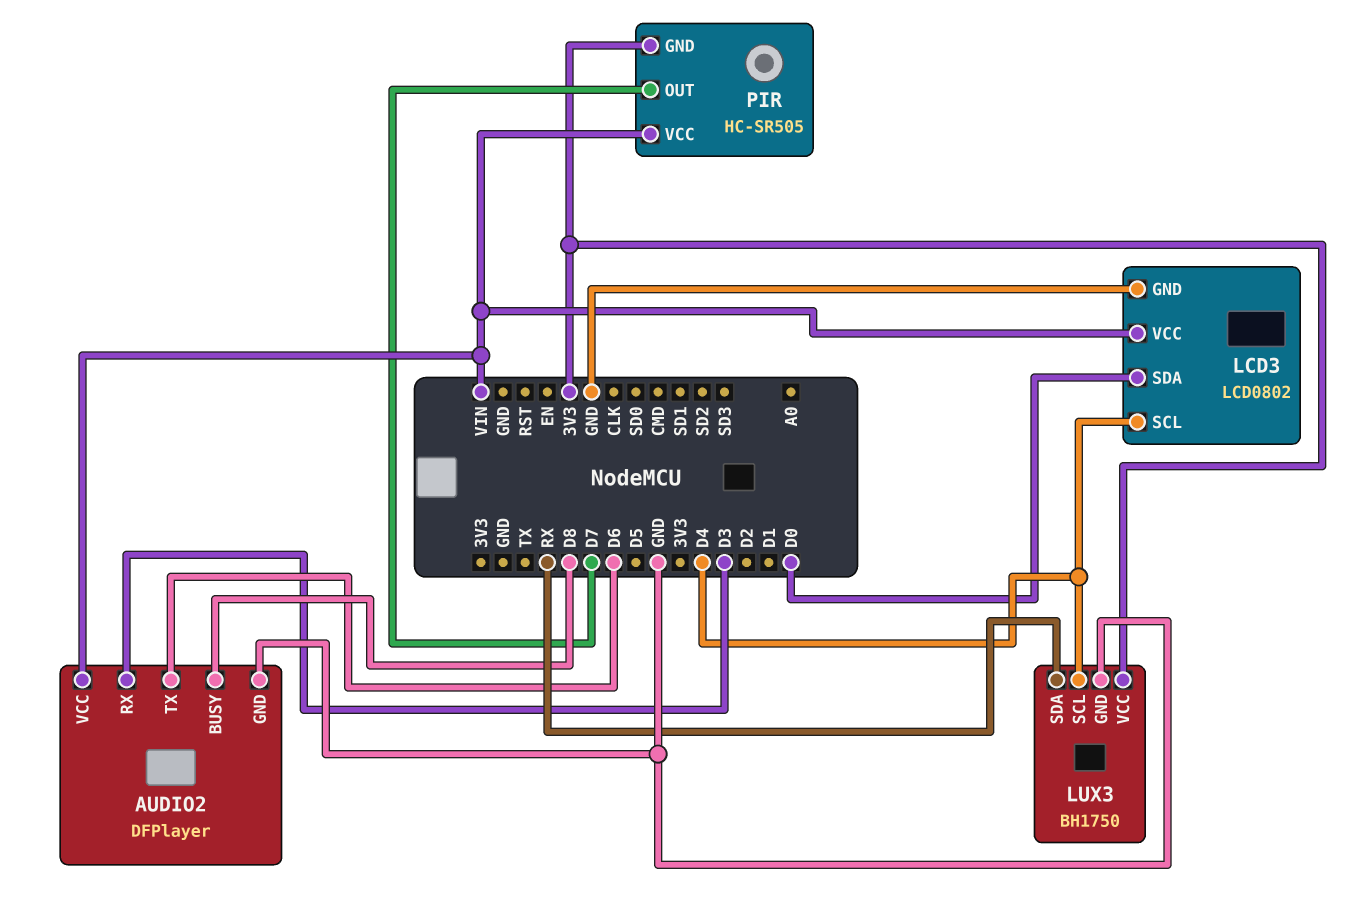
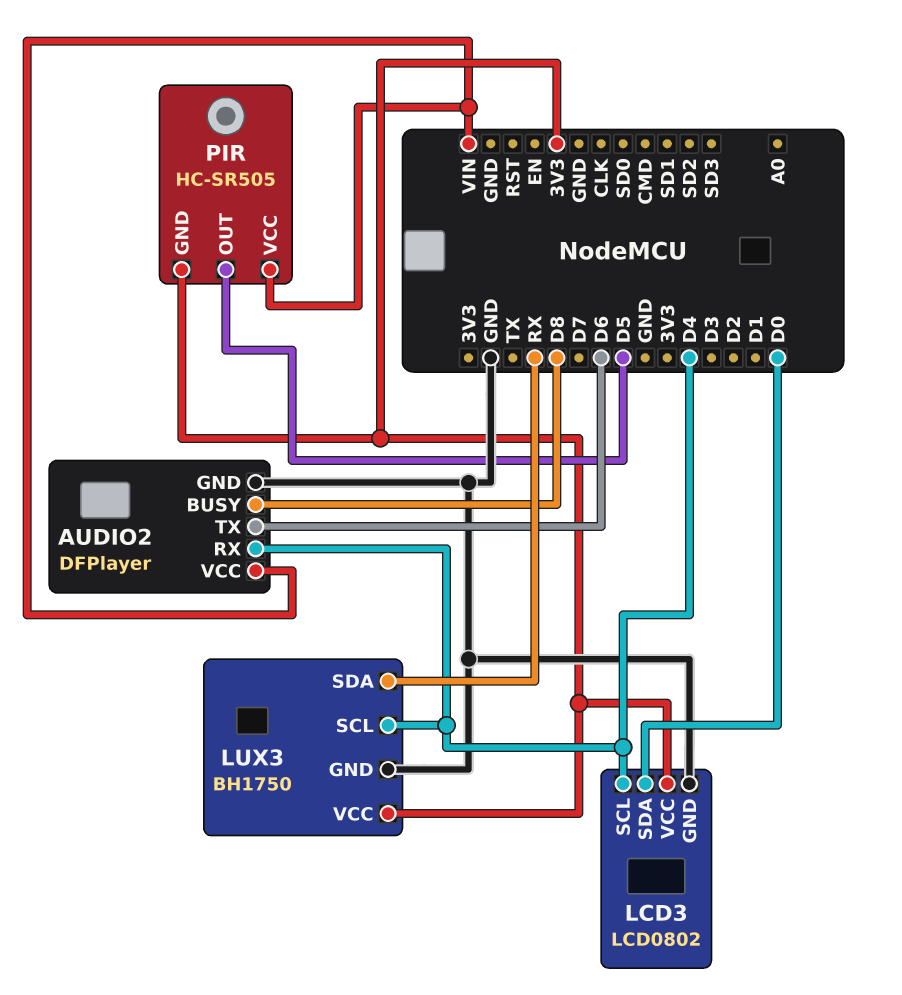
AUDIO2 pin RX: D3 -> D4
LCD3 pin VCC: VIN -> 3V3
PIR pin OUT: D7 -> D5

